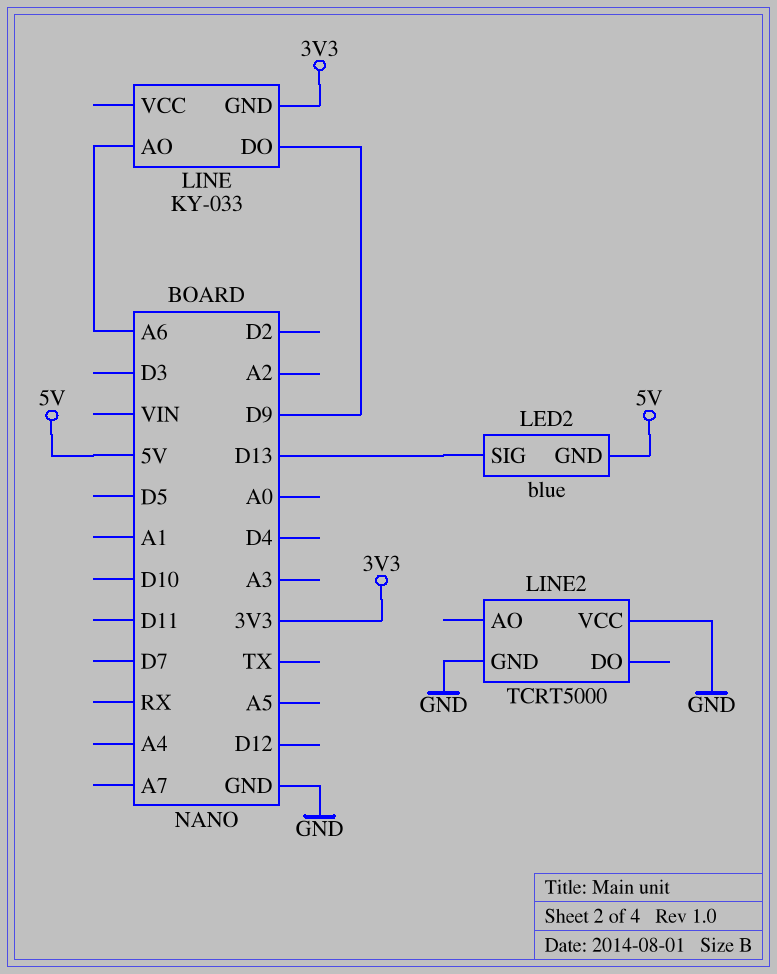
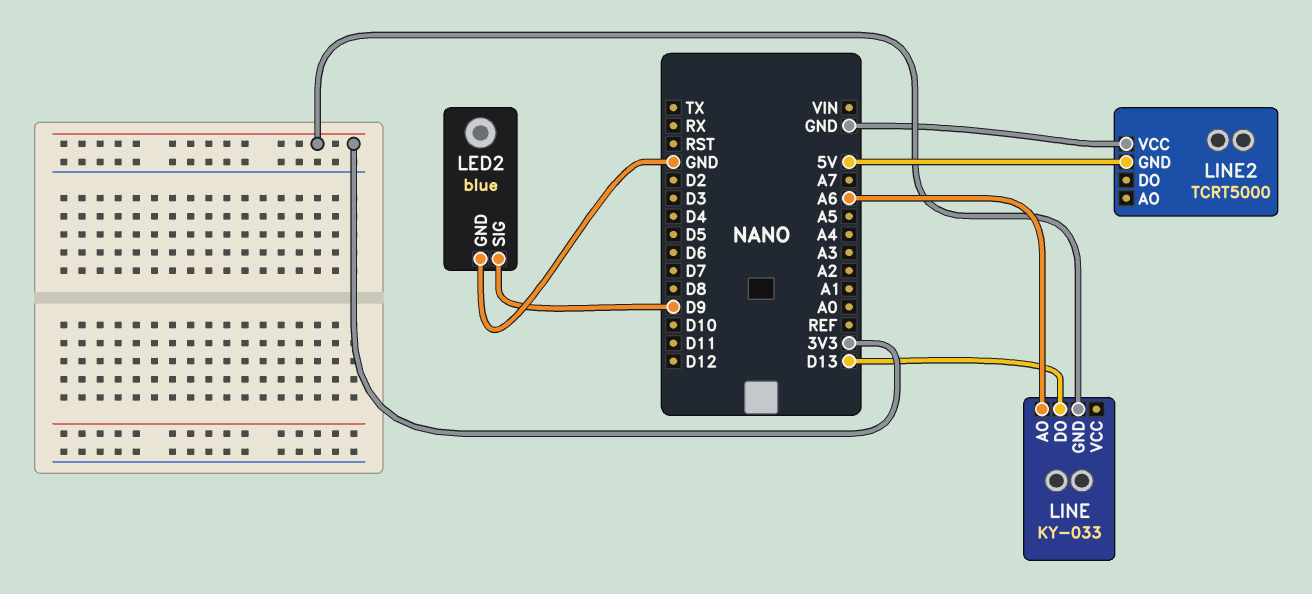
LED2 pin GND: 5V -> GND
LED2 pin SIG: D13 -> D9
LINE pin DO: D9 -> D13
LINE2 pin GND: GND -> 5V

